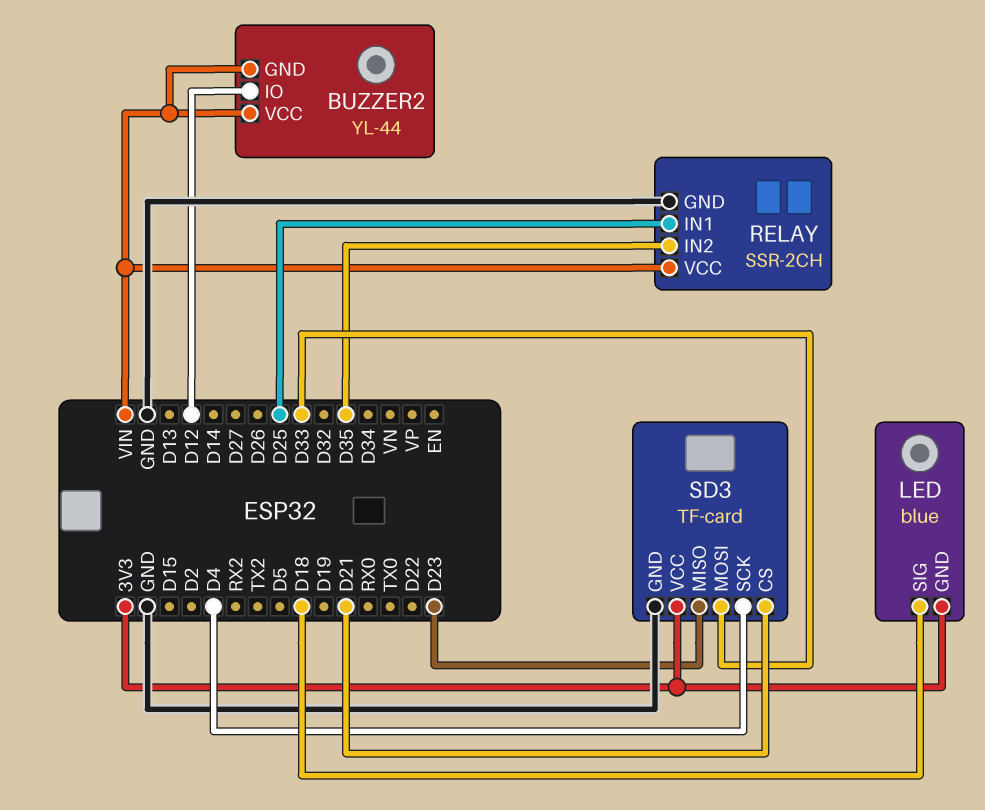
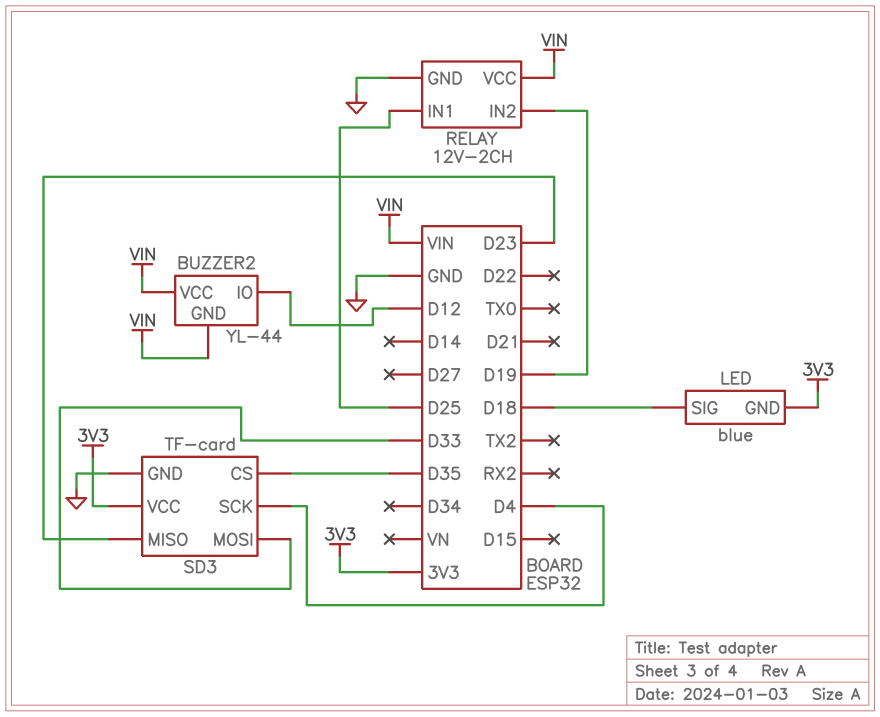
RELAY: SSR-2CH -> 12V-2CH
RELAY pin IN2: D35 -> D19
SD3 pin CS: D21 -> D35

